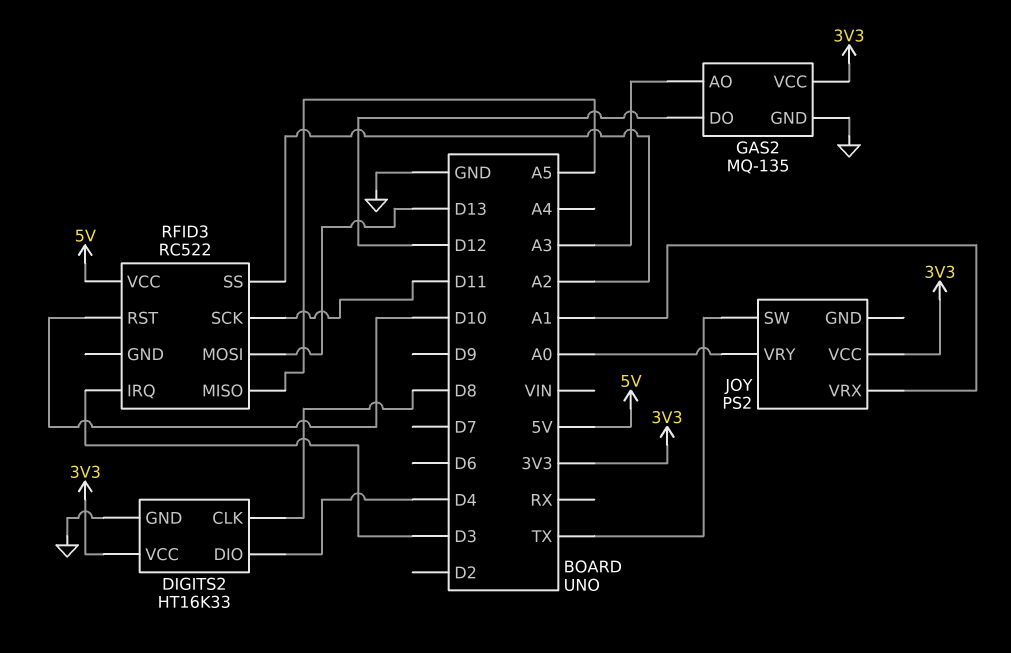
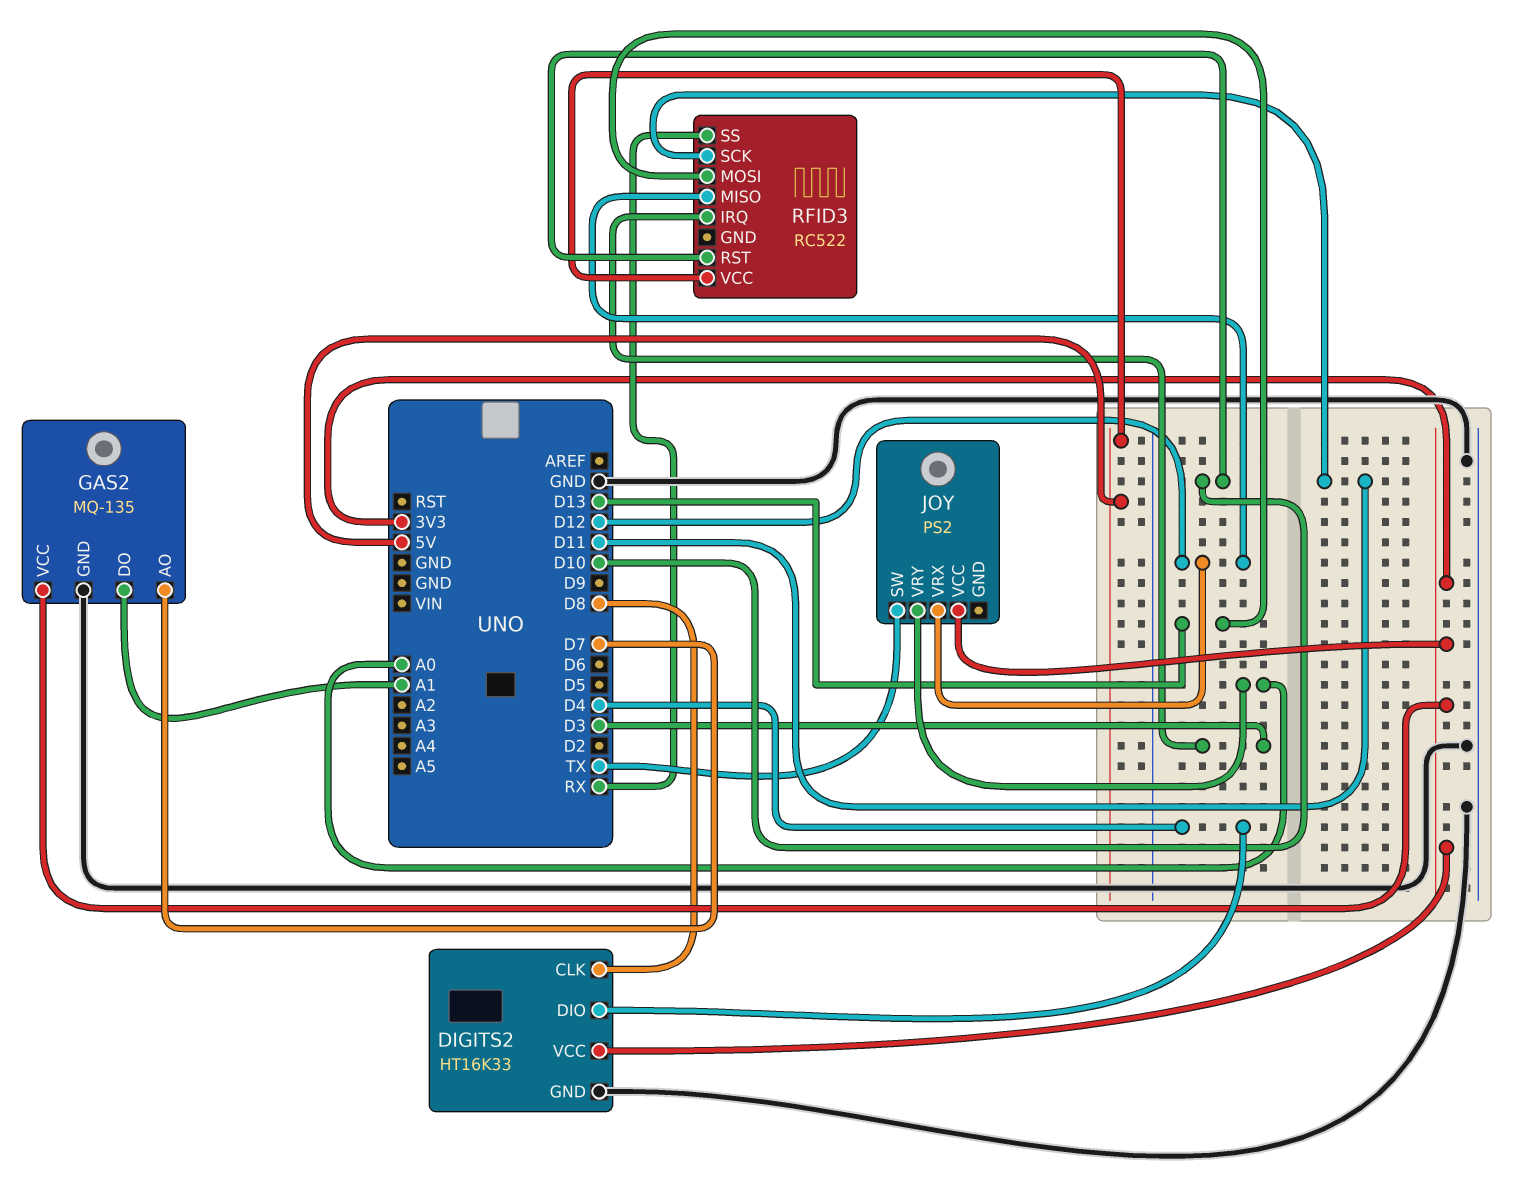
GAS2 pin AO: A3 -> D7
GAS2 pin DO: D12 -> A1
JOY pin VRX: A1 -> D12
RFID3 pin MISO: A5 -> D12
RFID3 pin SS: A2 -> RX

